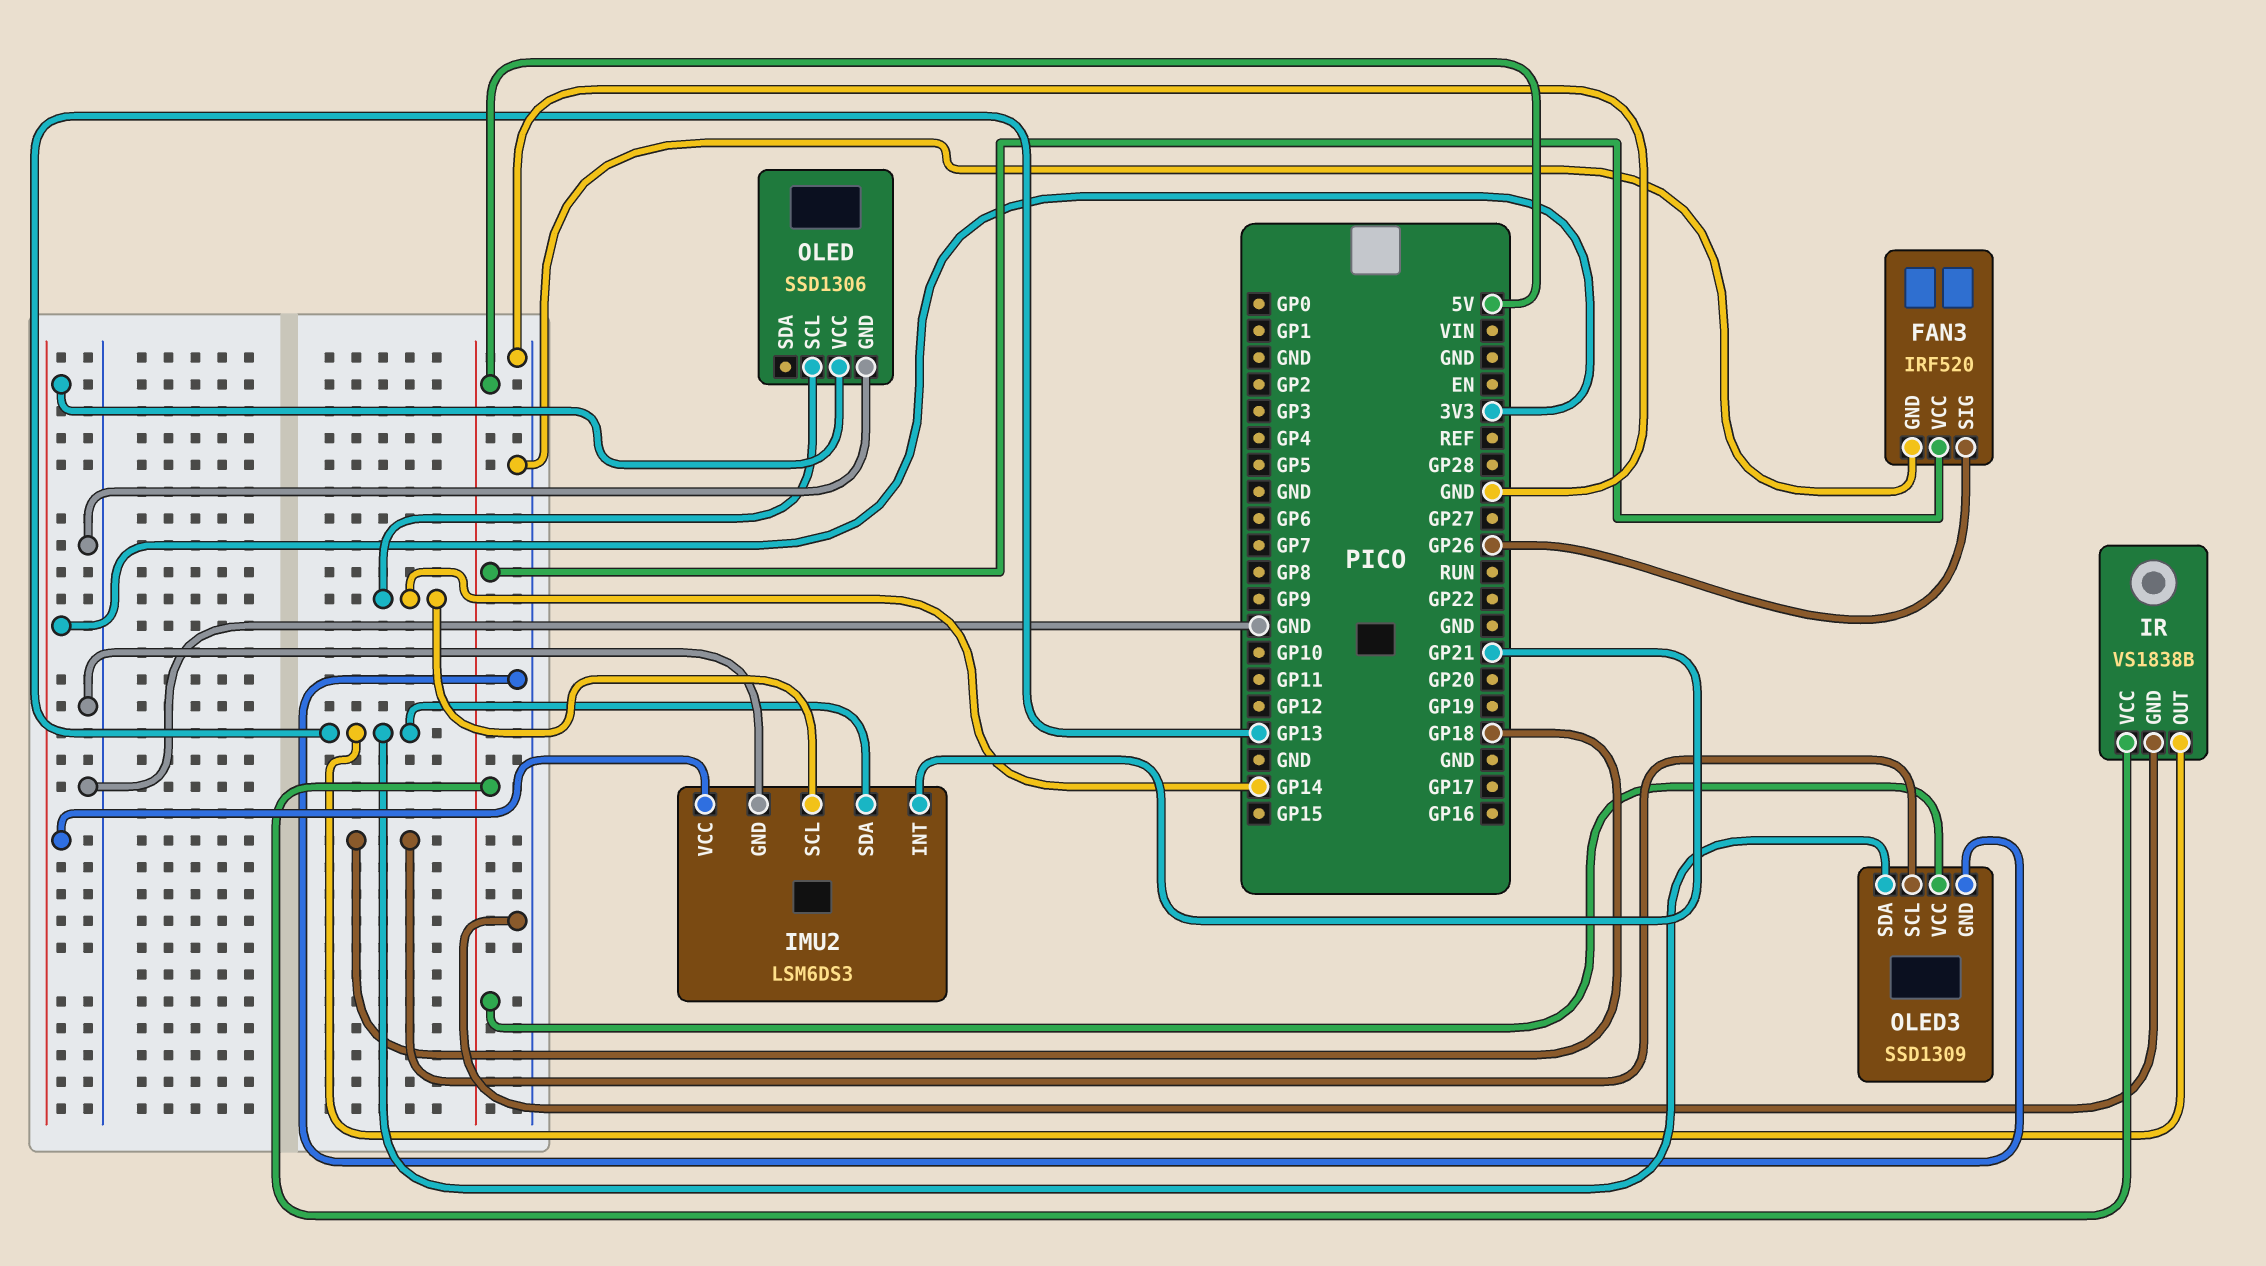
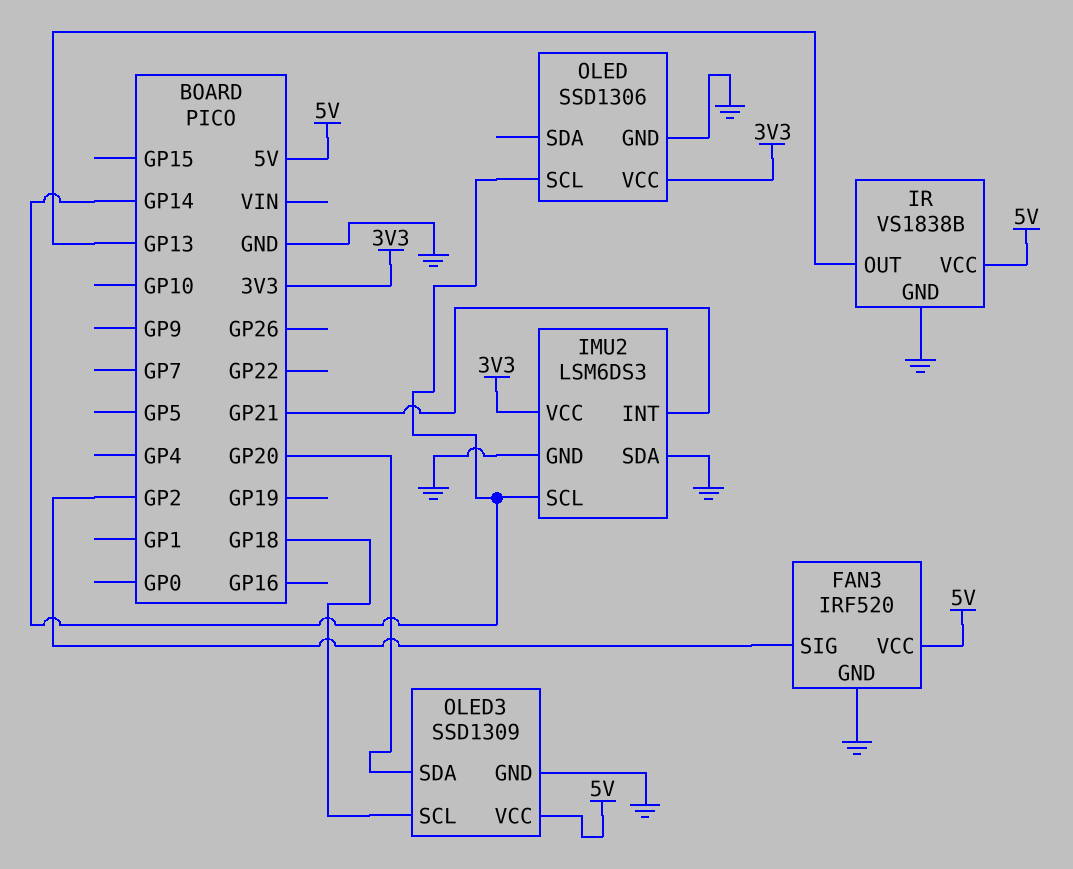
FAN3 pin SIG: GP26 -> GP2
IMU2 pin SDA: GP13 -> GND
OLED3 pin SDA: GP13 -> GP20

